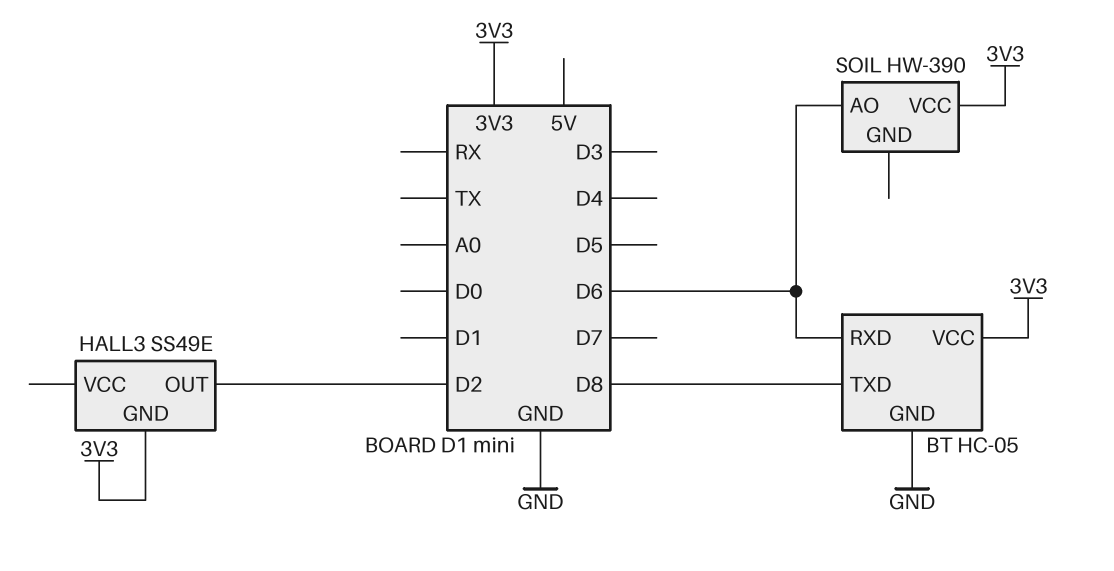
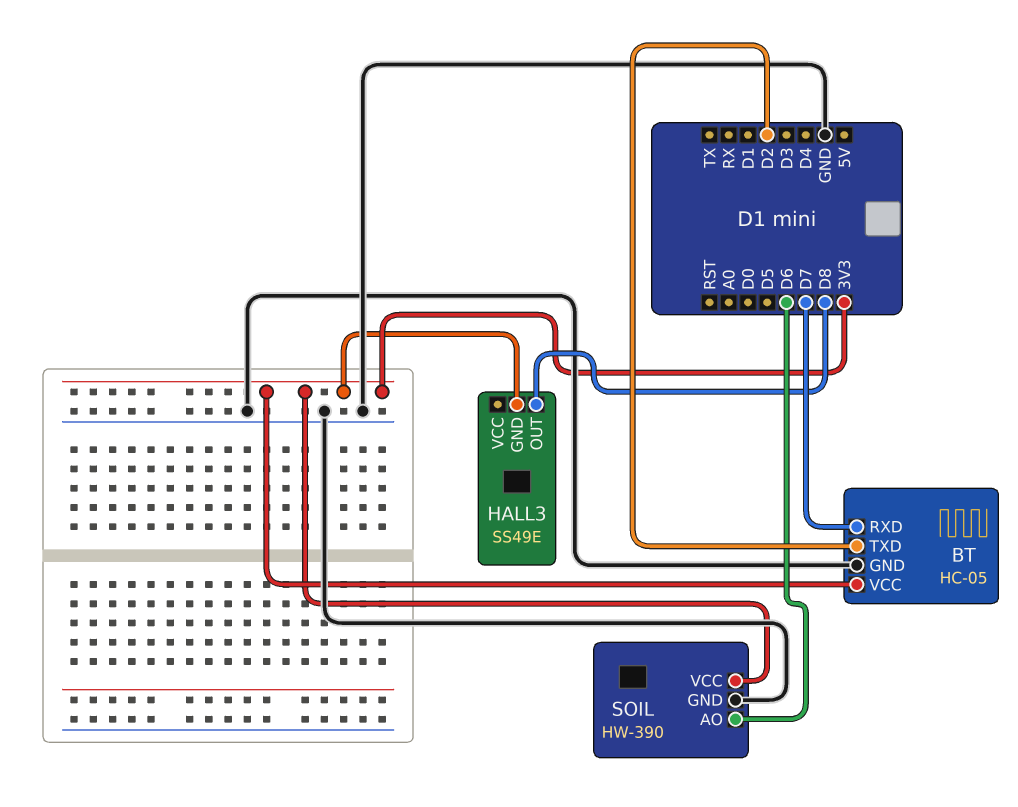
BT pin RXD: D6 -> D7
BT pin TXD: D8 -> D2
HALL3 pin OUT: D2 -> D8
SOIL pin GND: none -> GND

